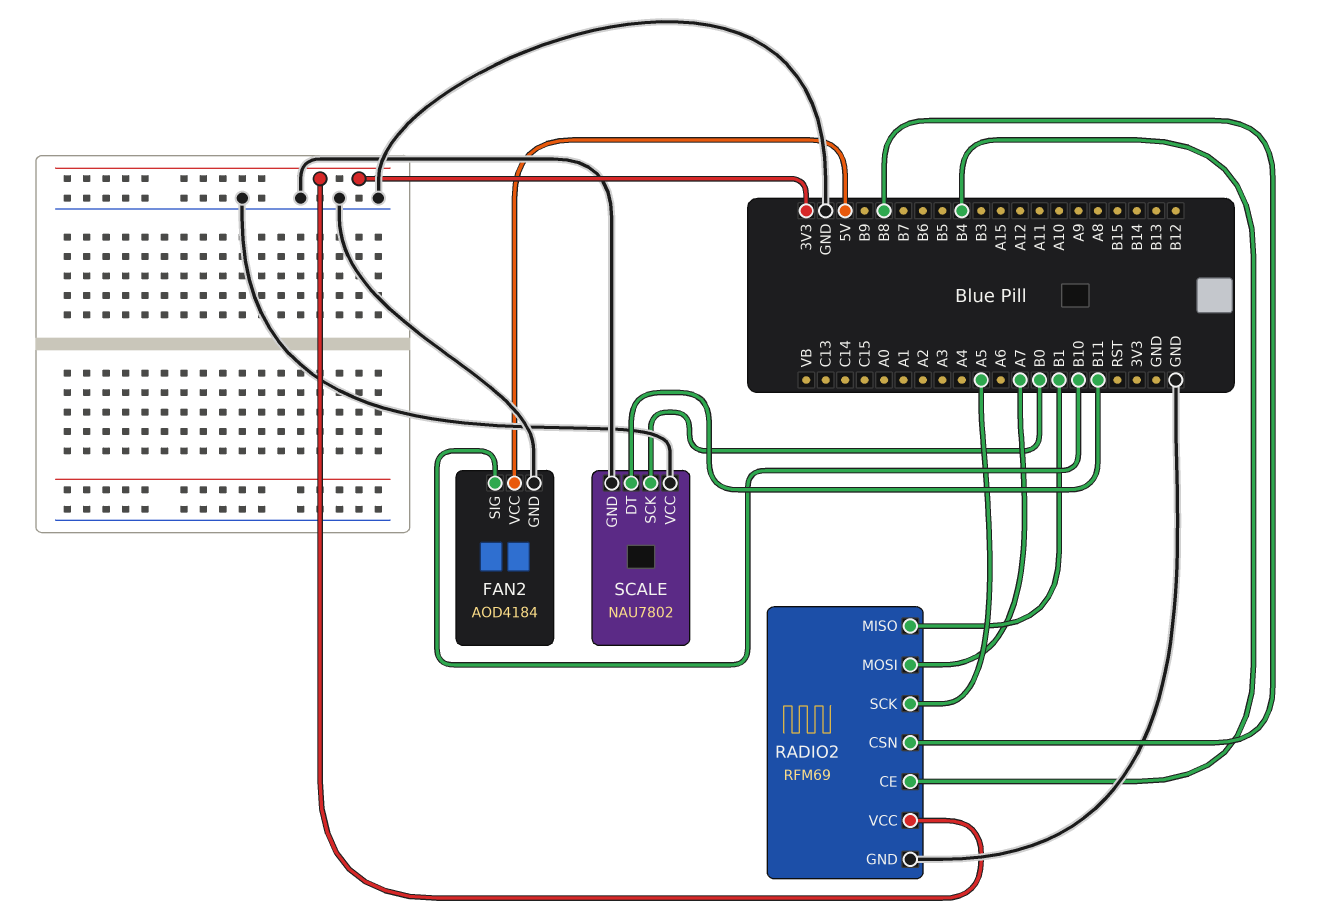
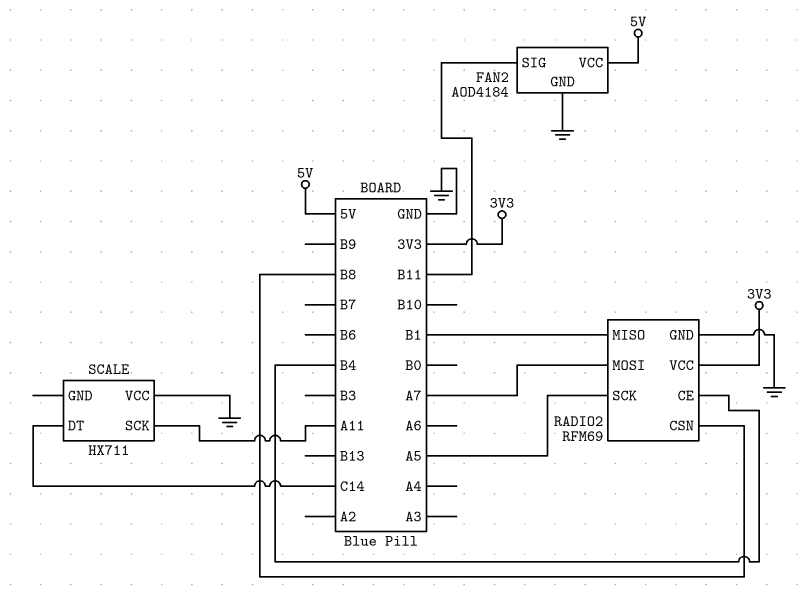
FAN2 pin SIG: B10 -> B11
SCALE: NAU7802 -> HX711
SCALE pin DT: B11 -> C14
SCALE pin GND: GND -> none
SCALE pin SCK: B0 -> A11

